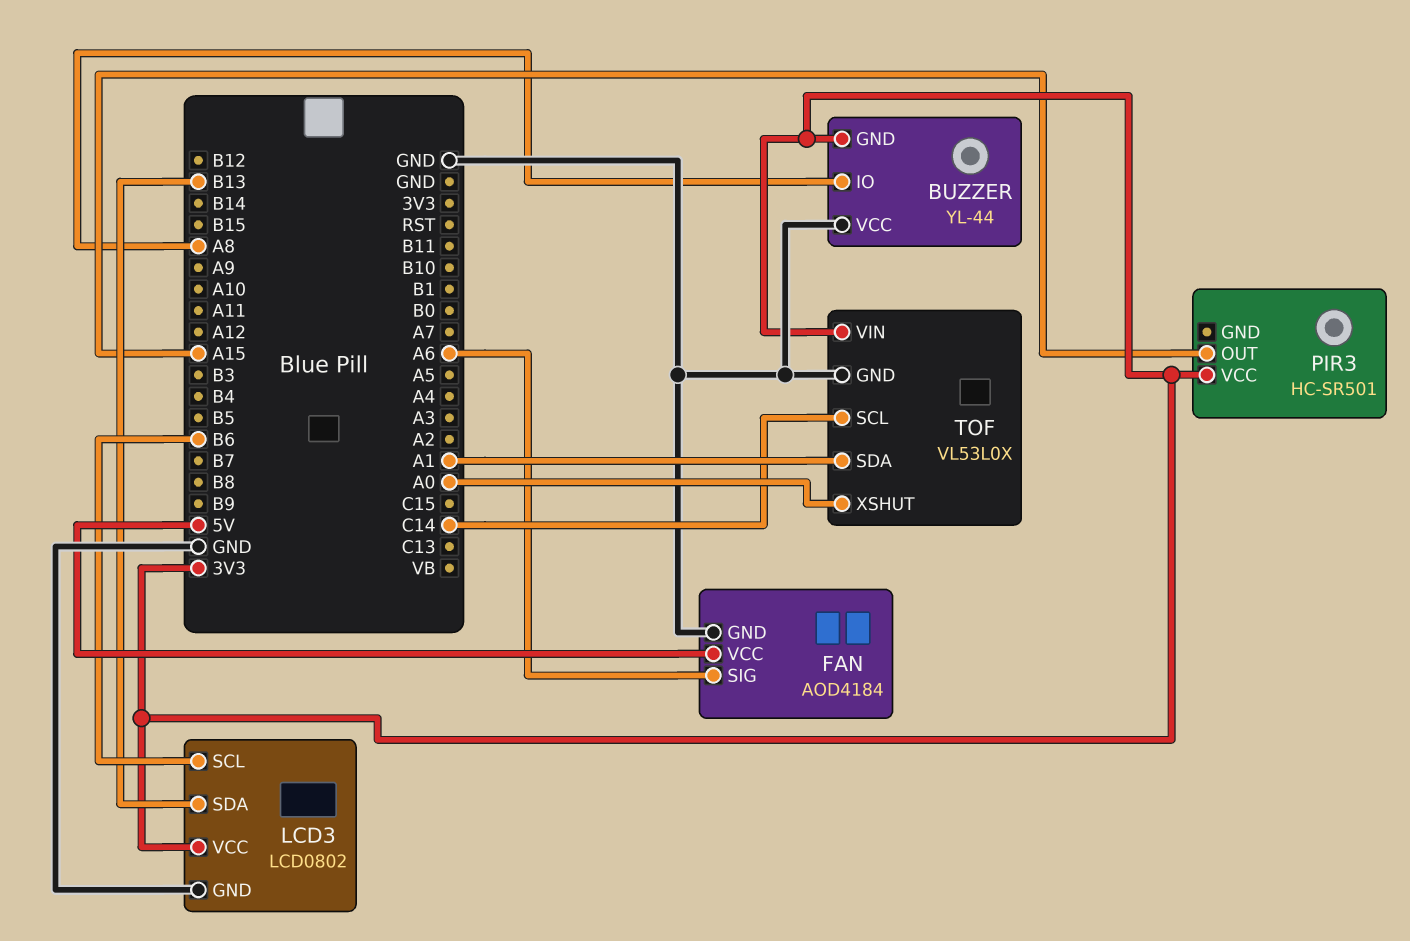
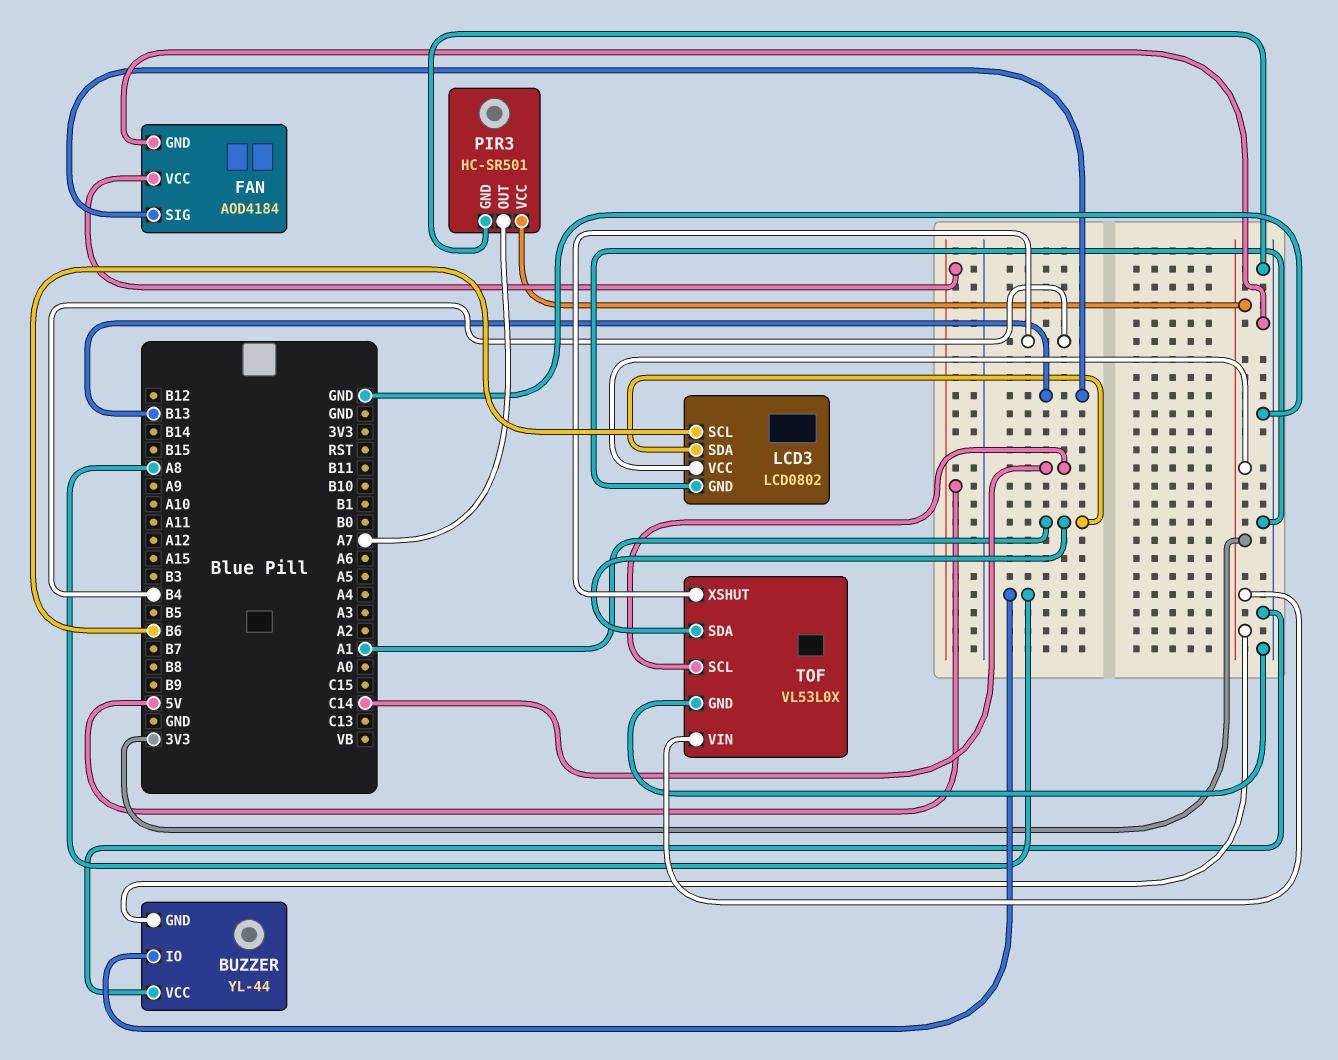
FAN pin SIG: A6 -> B13
LCD3 pin SDA: B13 -> A1
PIR3 pin GND: none -> GND
PIR3 pin OUT: A15 -> A7
TOF pin XSHUT: A0 -> B4

